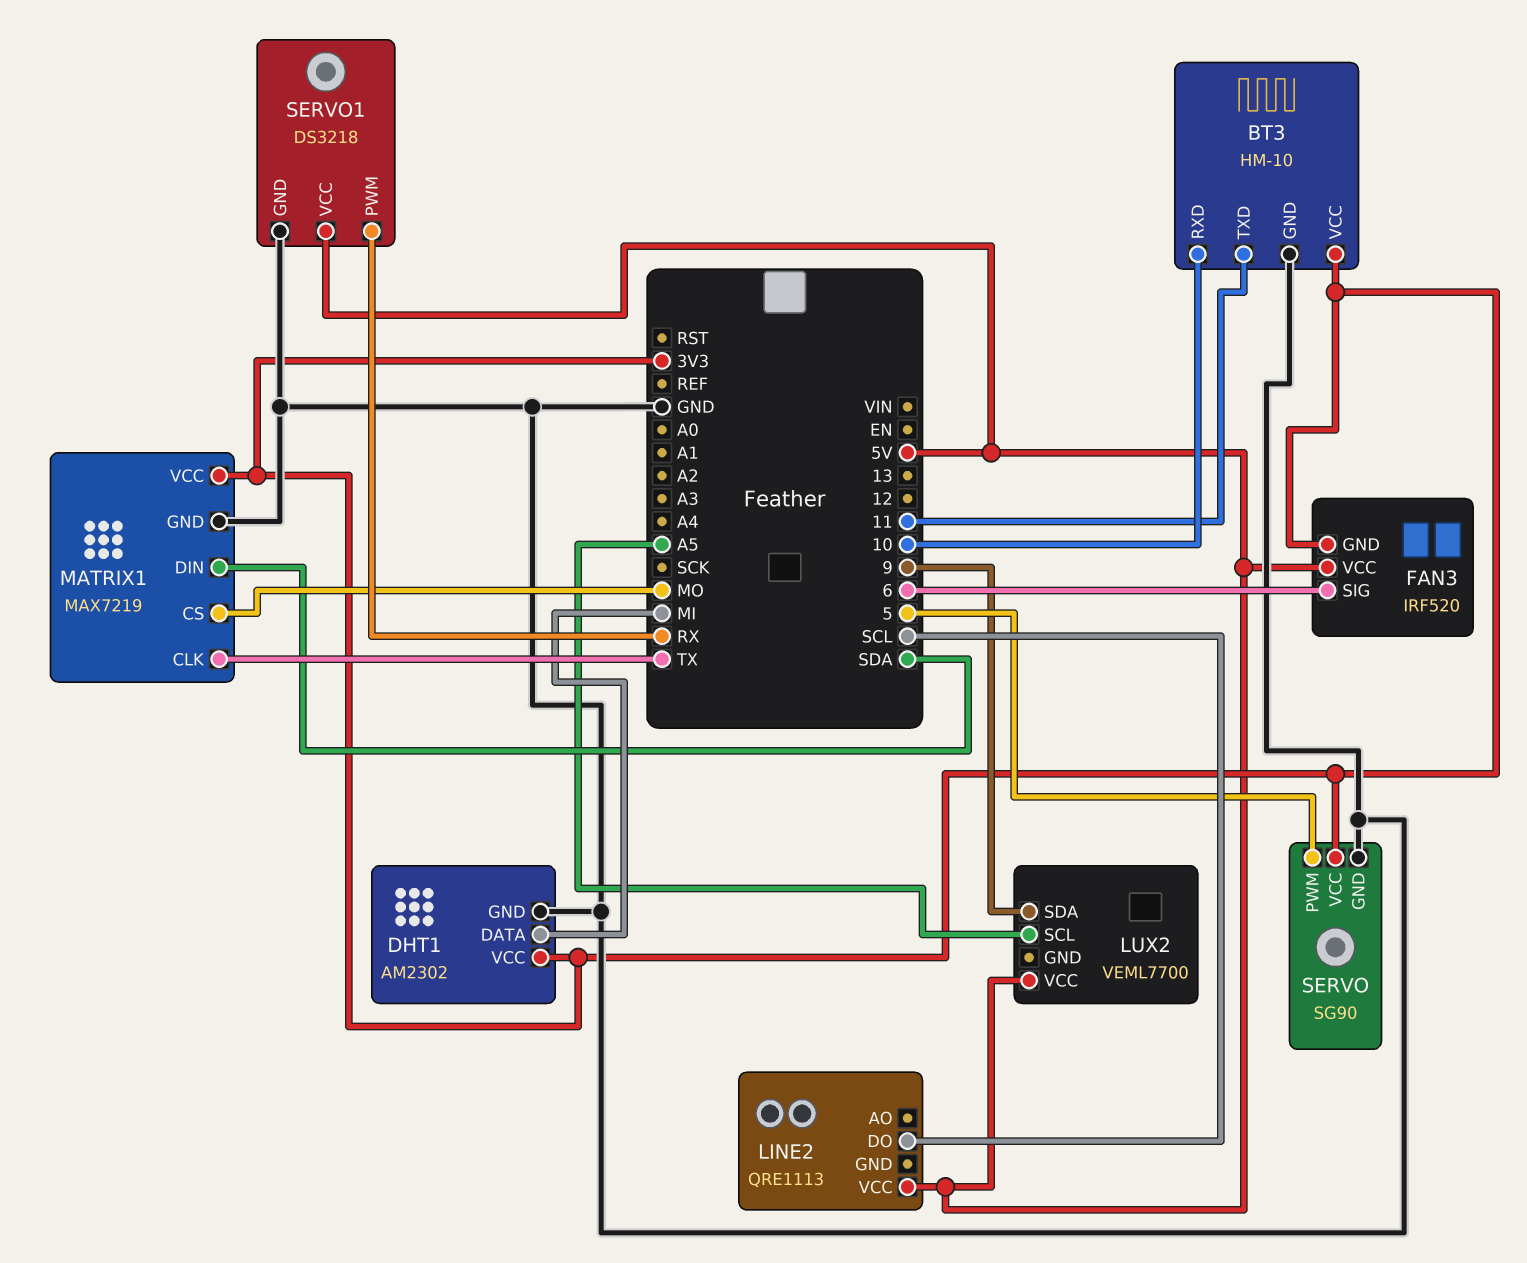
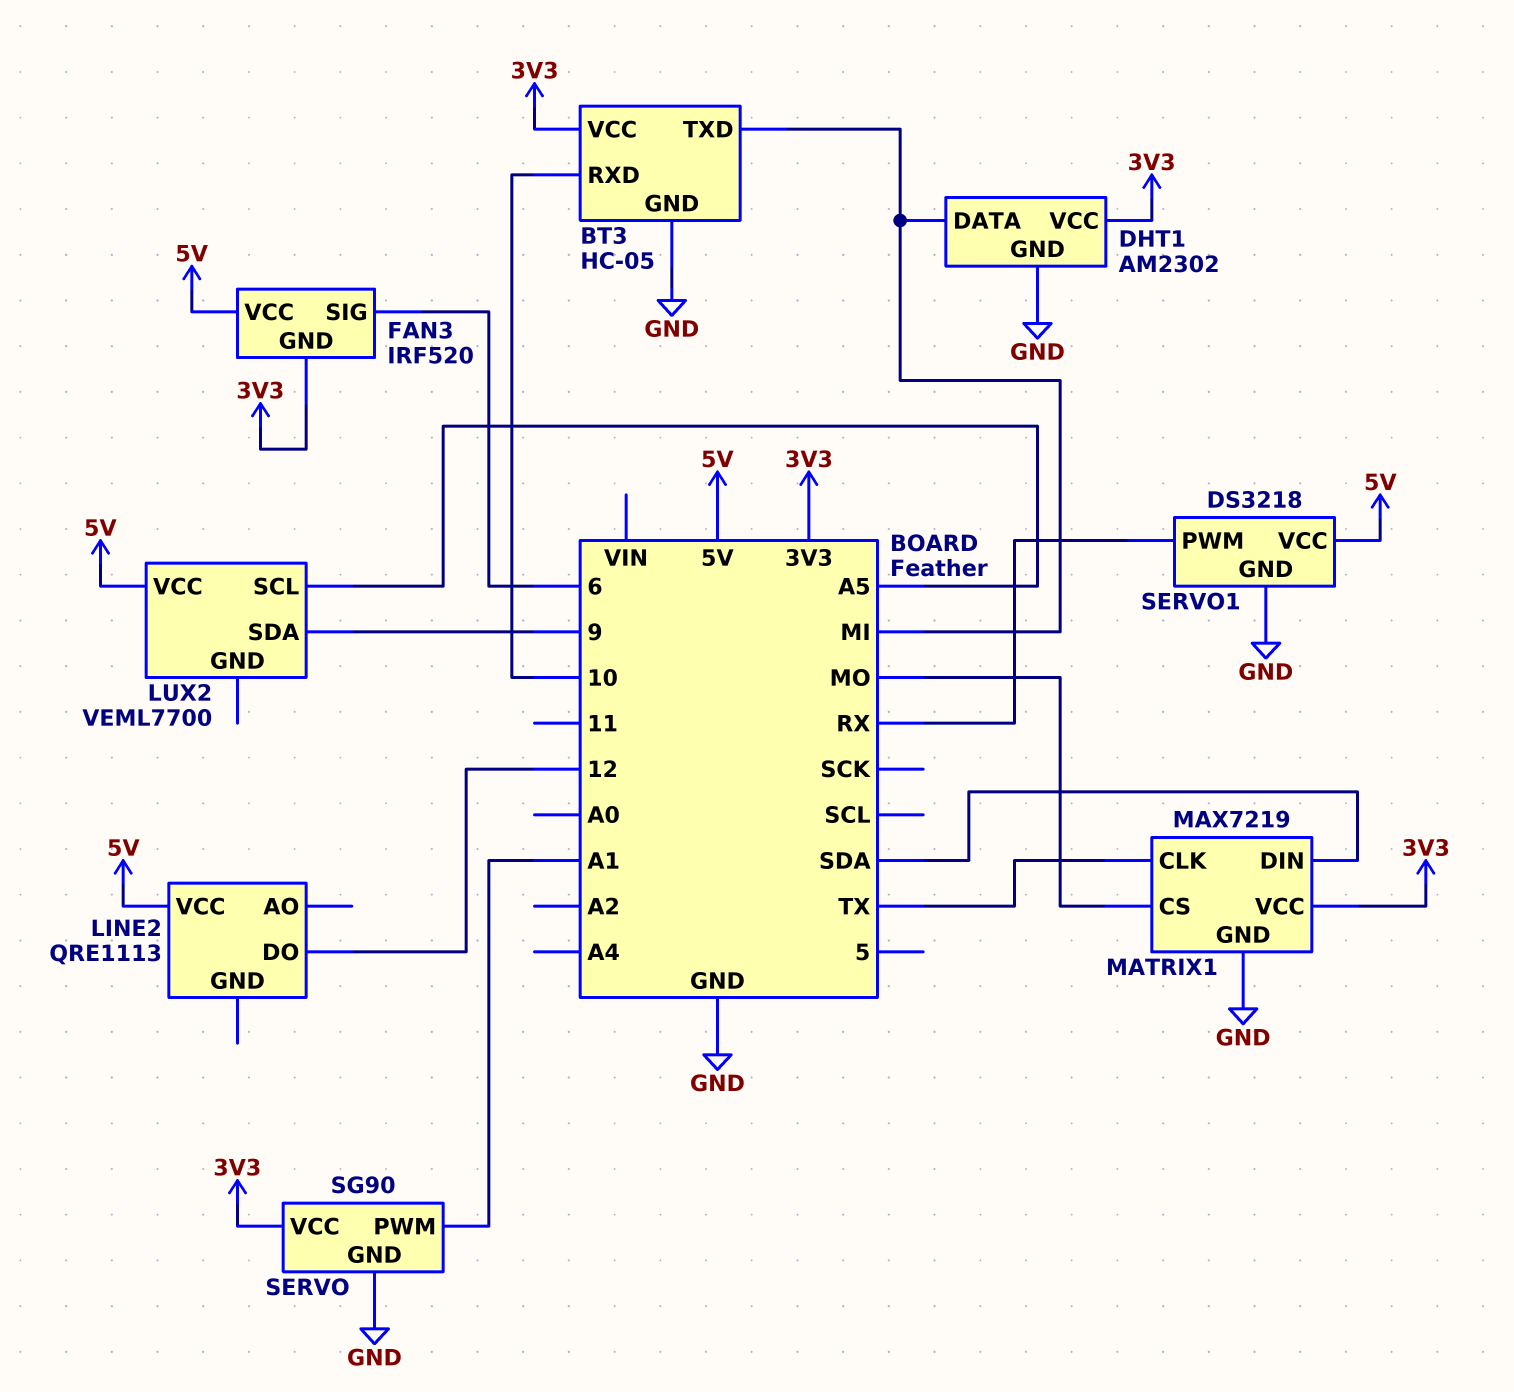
BT3: HM-10 -> HC-05
BT3 pin TXD: 11 -> MI
LINE2 pin DO: SCL -> 12
SERVO pin PWM: 5 -> A1

